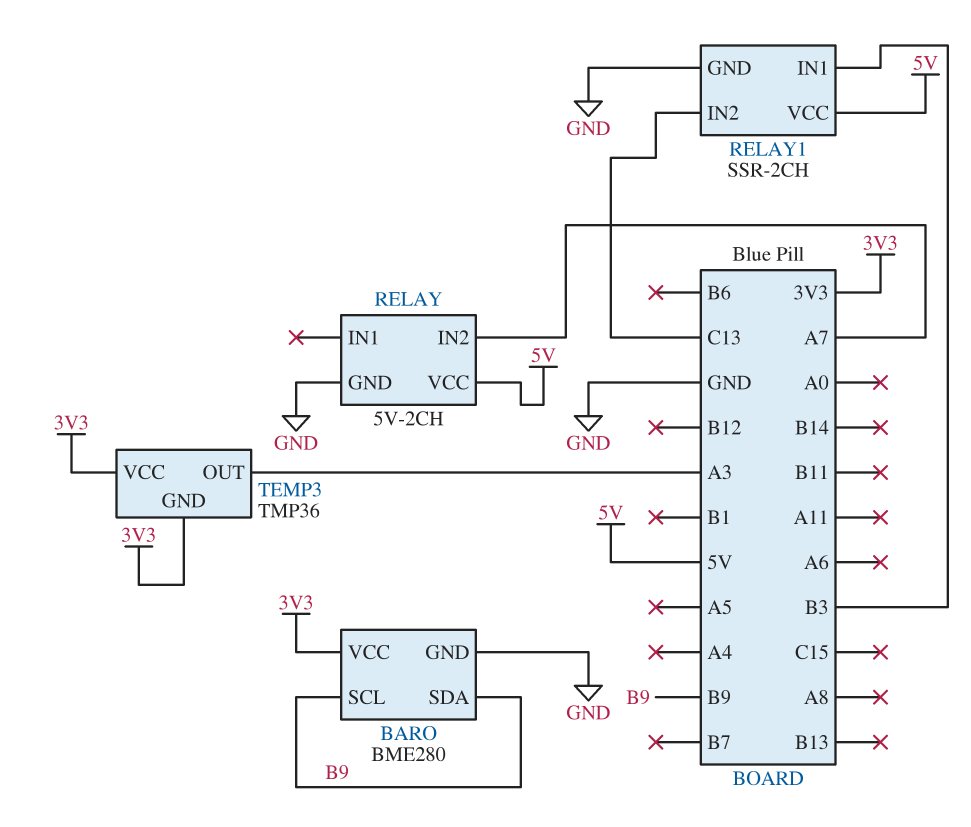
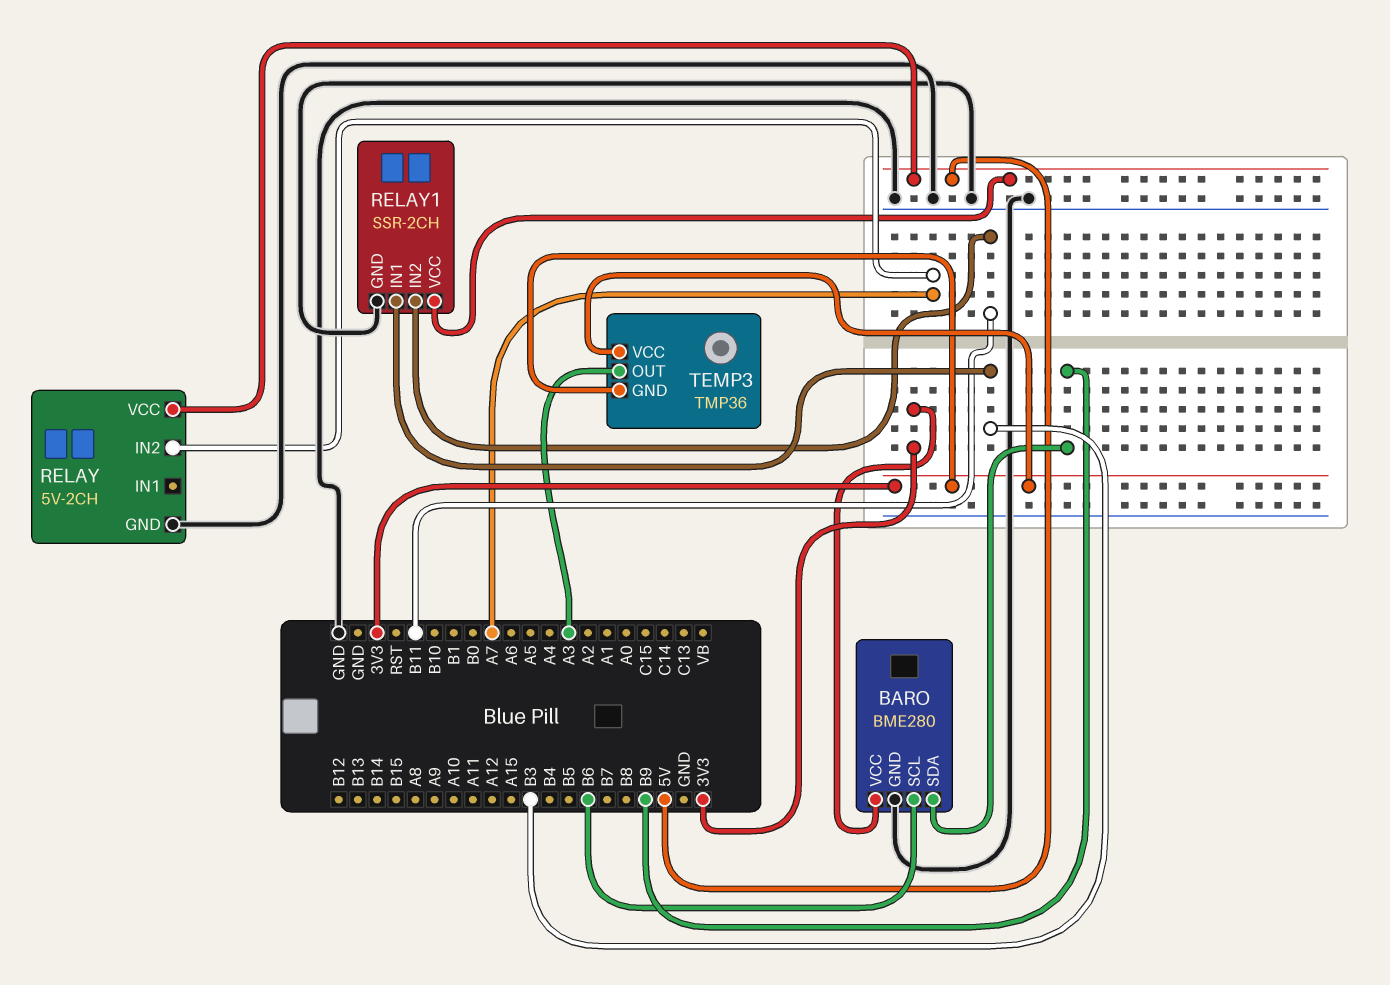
BARO pin SCL: B9 -> B6
RELAY1 pin IN2: C13 -> B11

